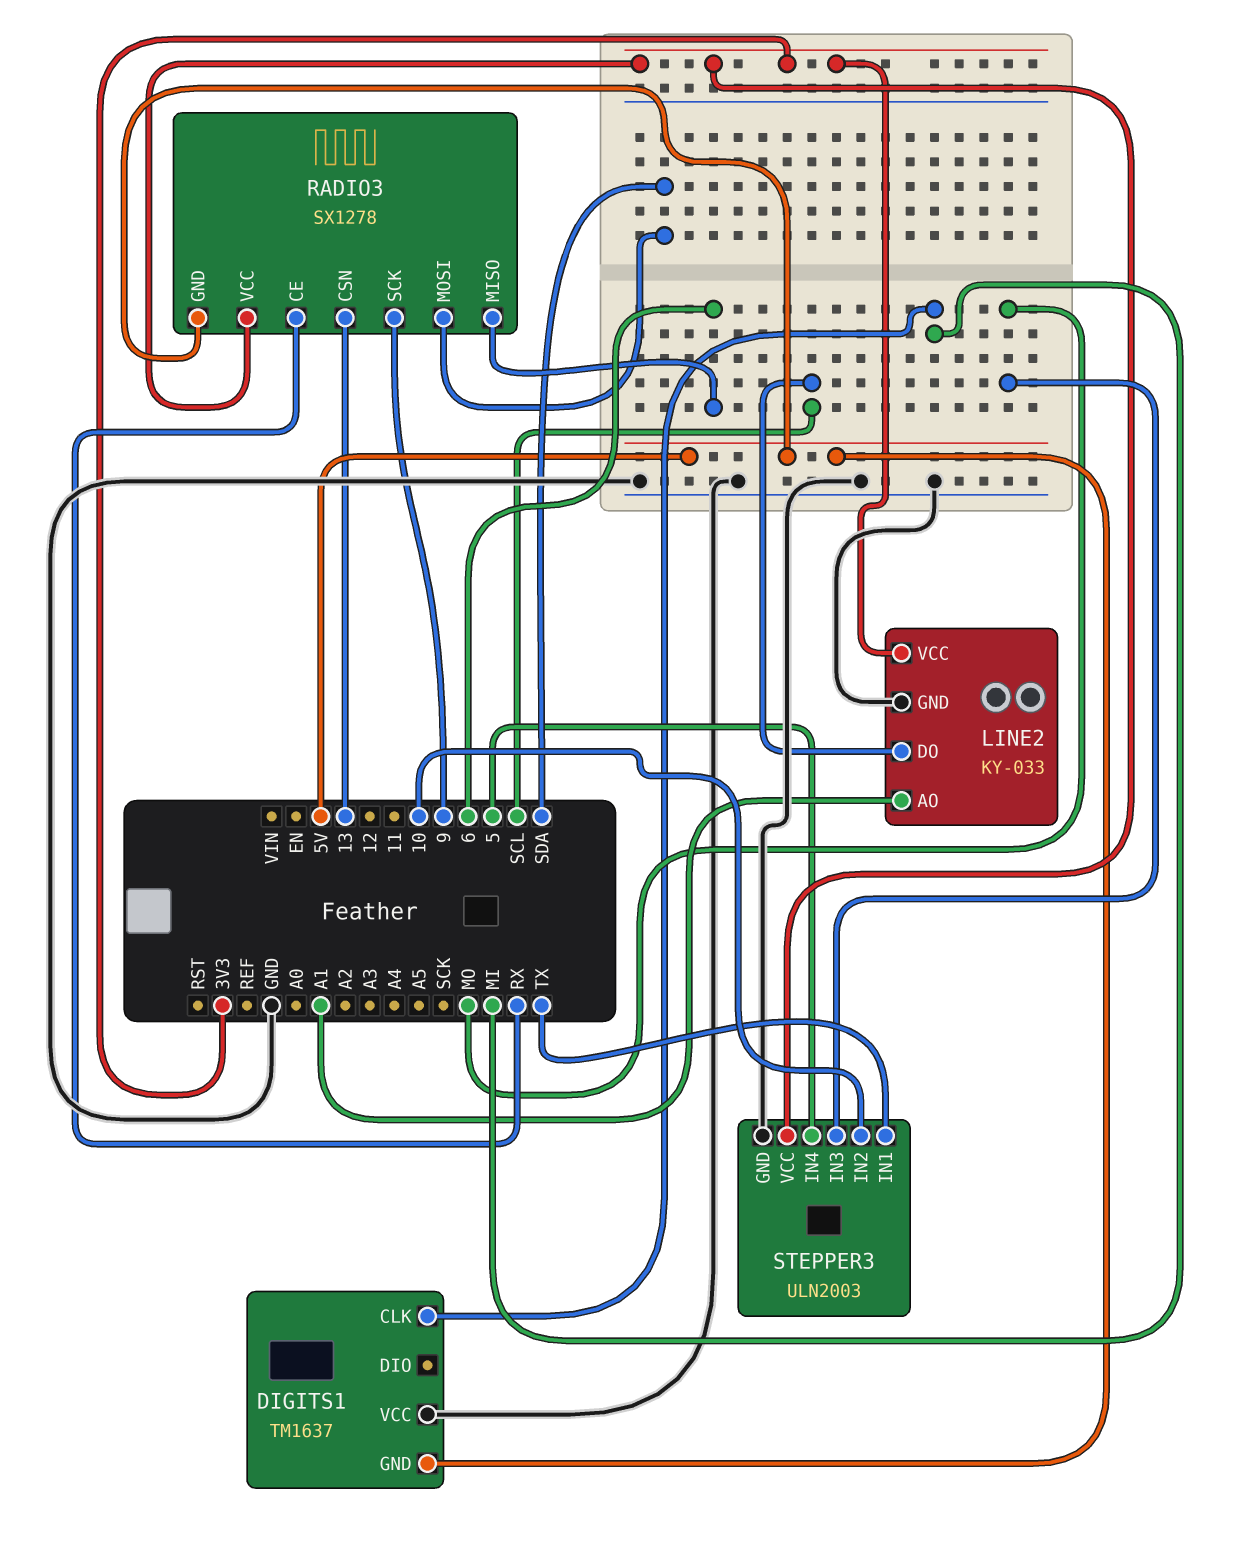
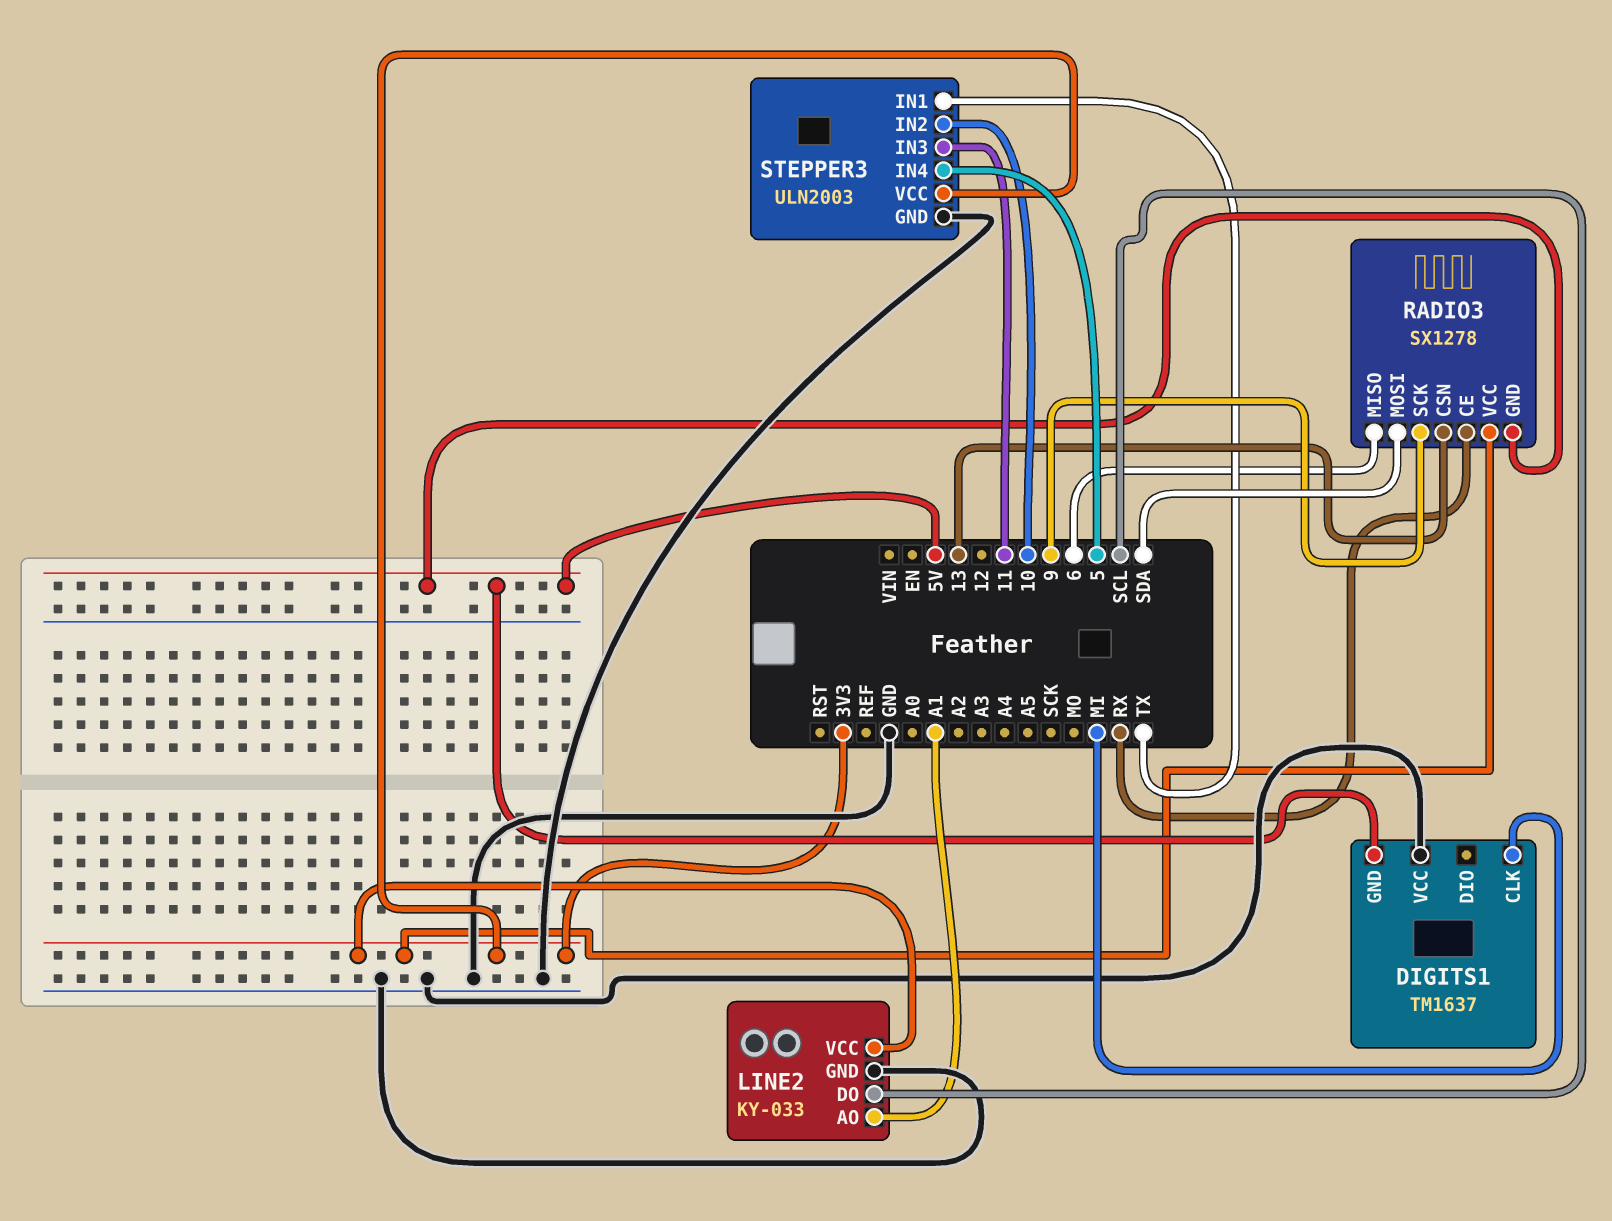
STEPPER3 pin IN3: MO -> 11

